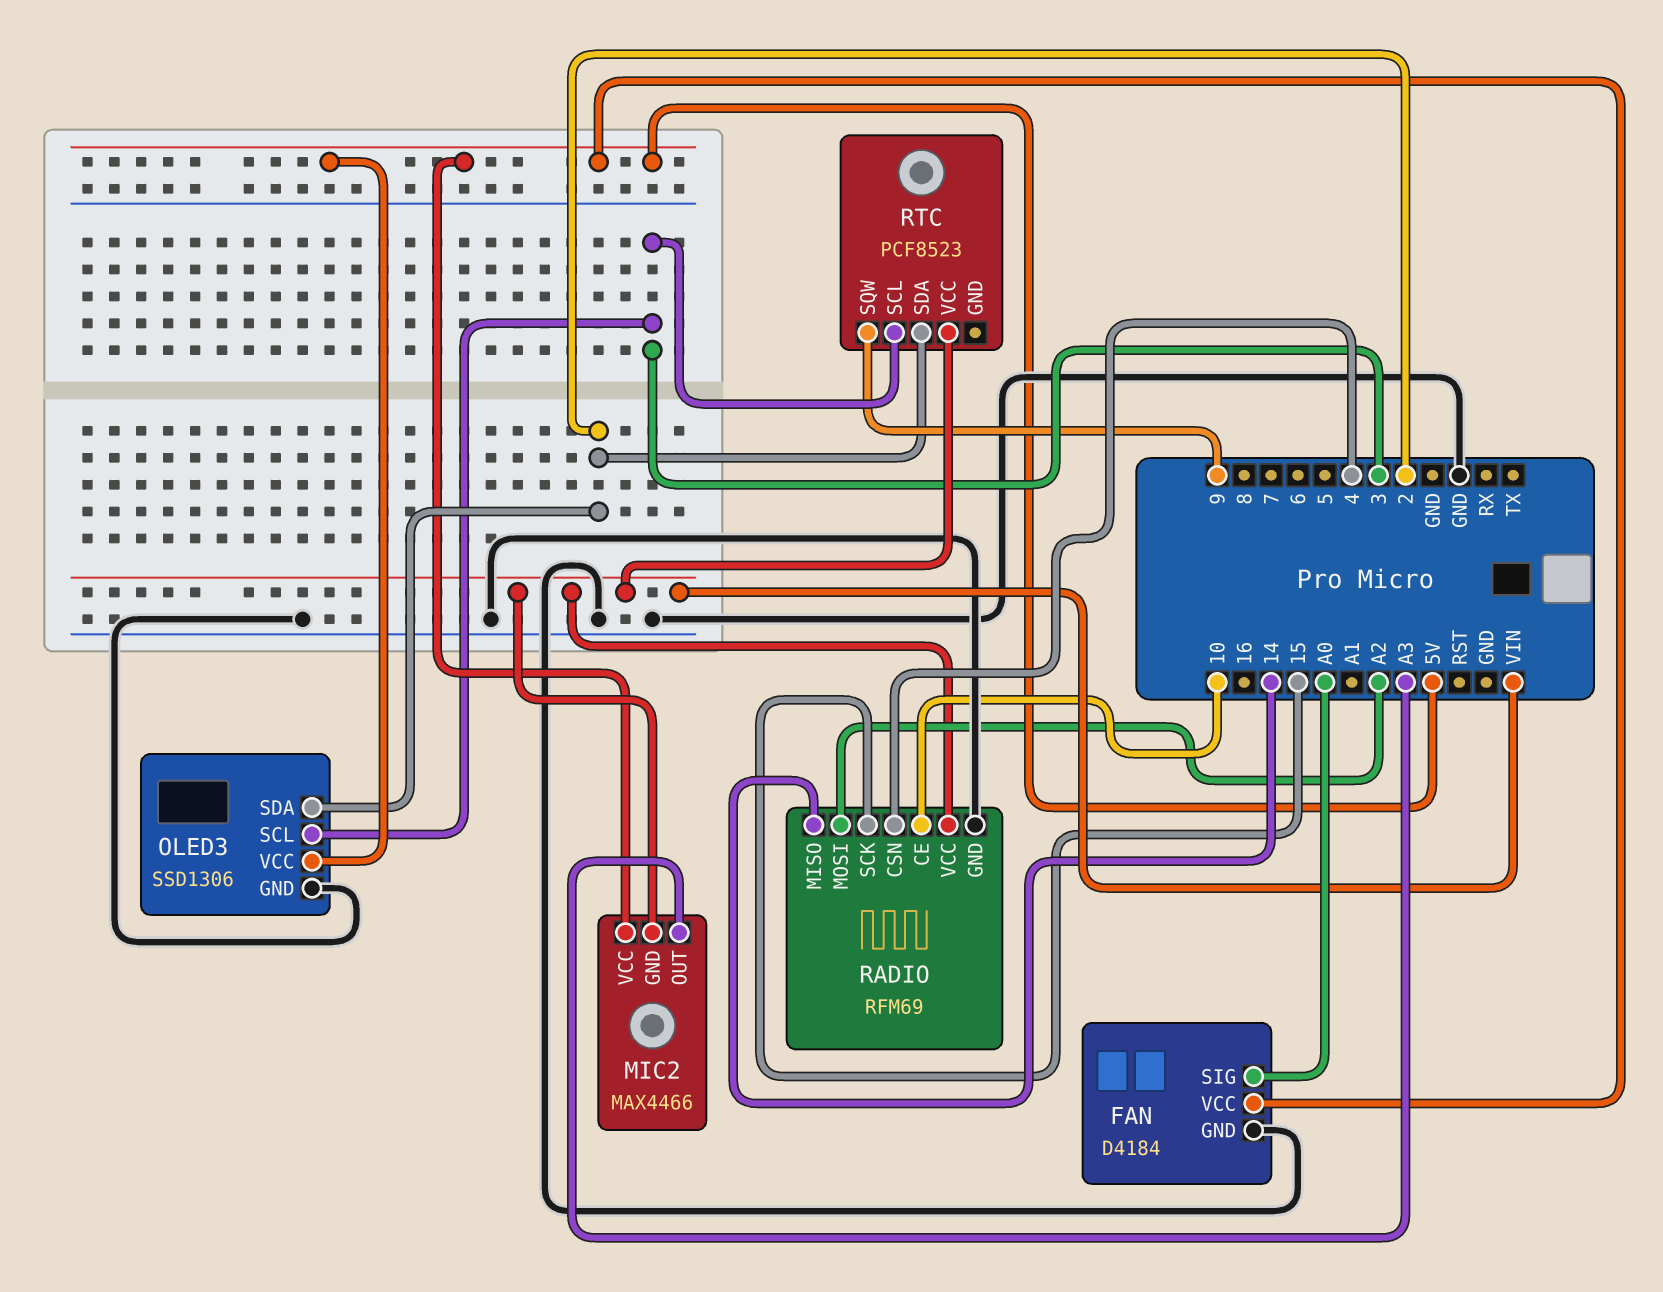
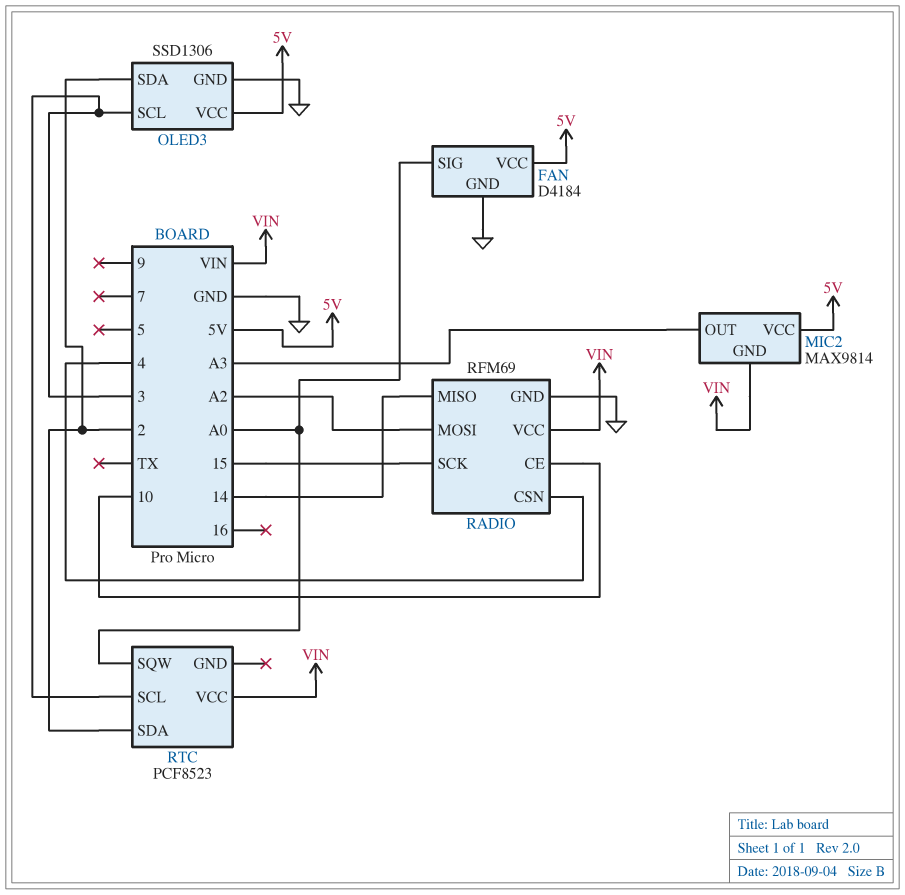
MIC2: MAX4466 -> MAX9814
RTC pin SQW: 9 -> A0

